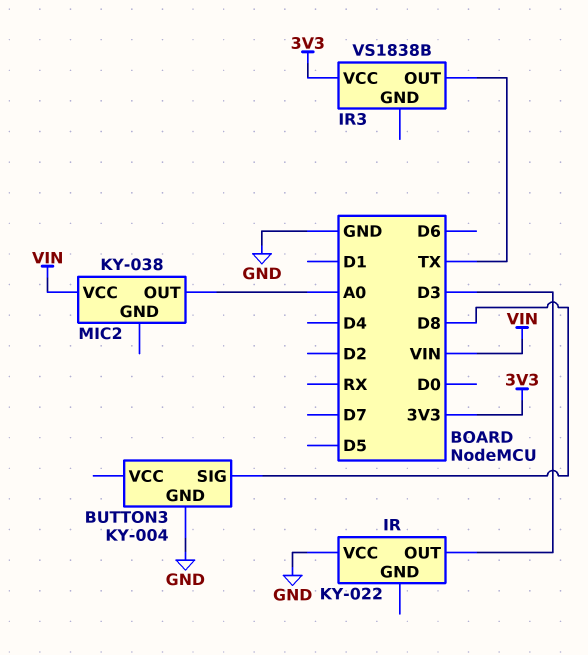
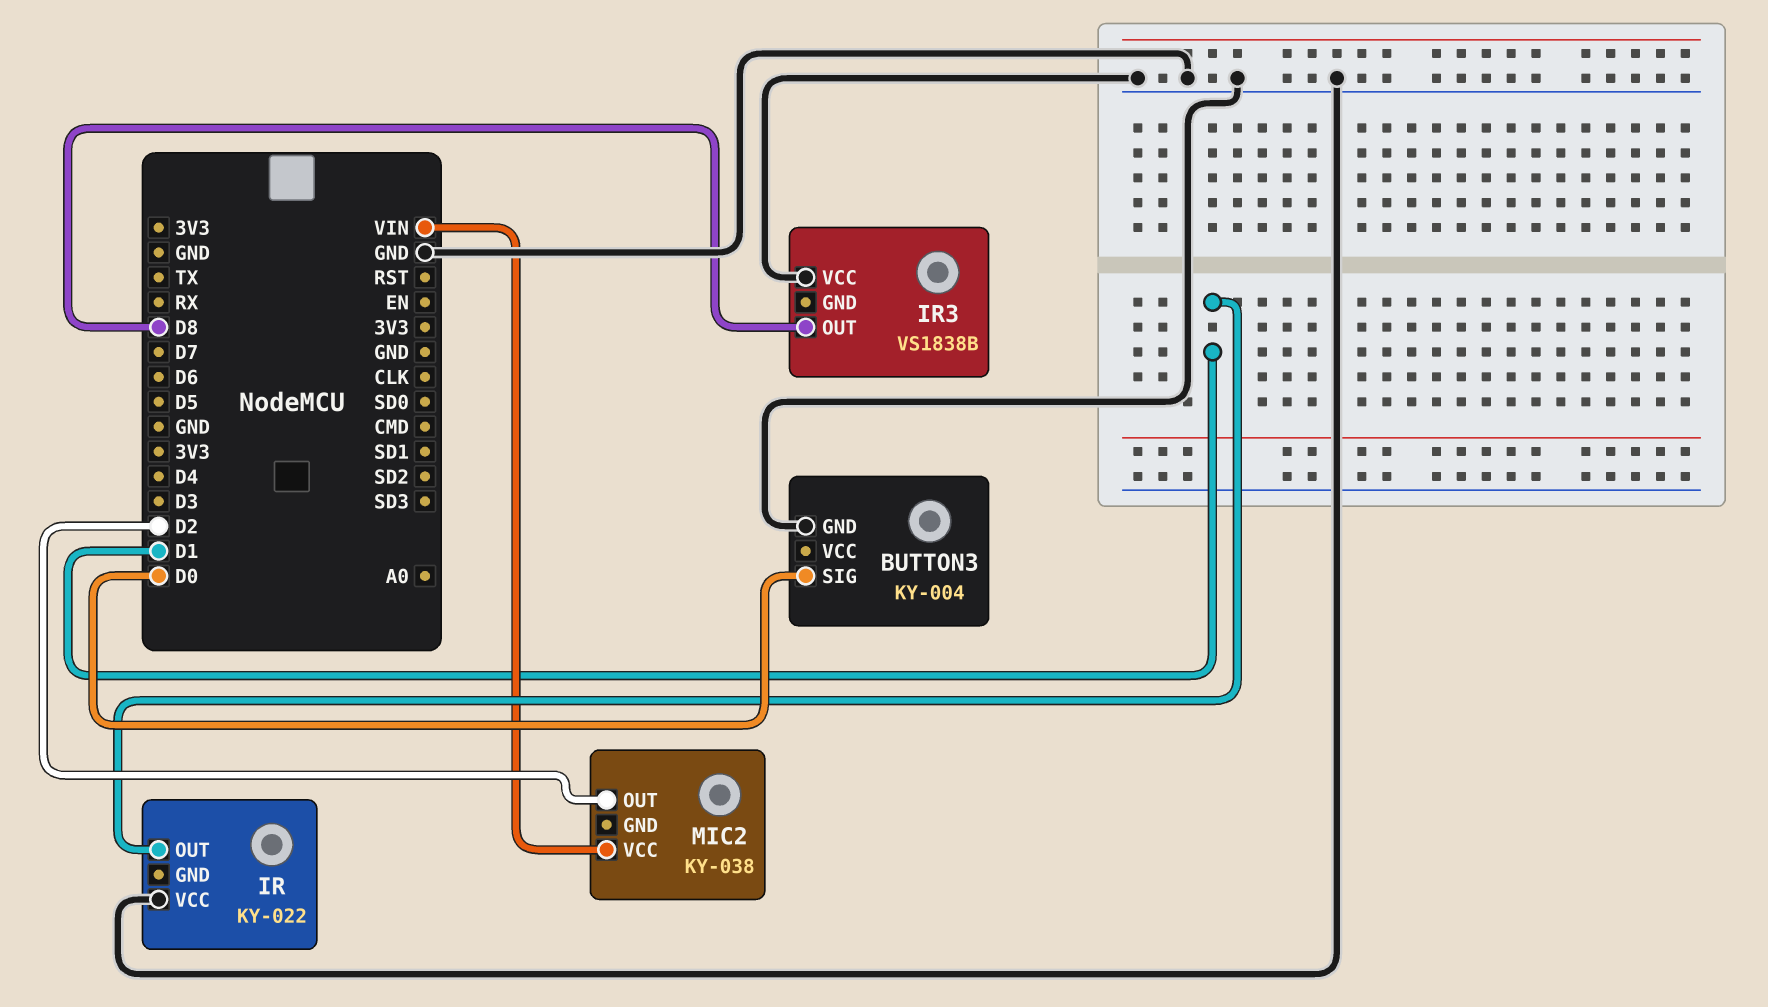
BUTTON3 pin SIG: D8 -> D0
IR pin OUT: D3 -> D1
IR3 pin OUT: TX -> D8
IR3 pin VCC: 3V3 -> GND
MIC2 pin OUT: A0 -> D2

